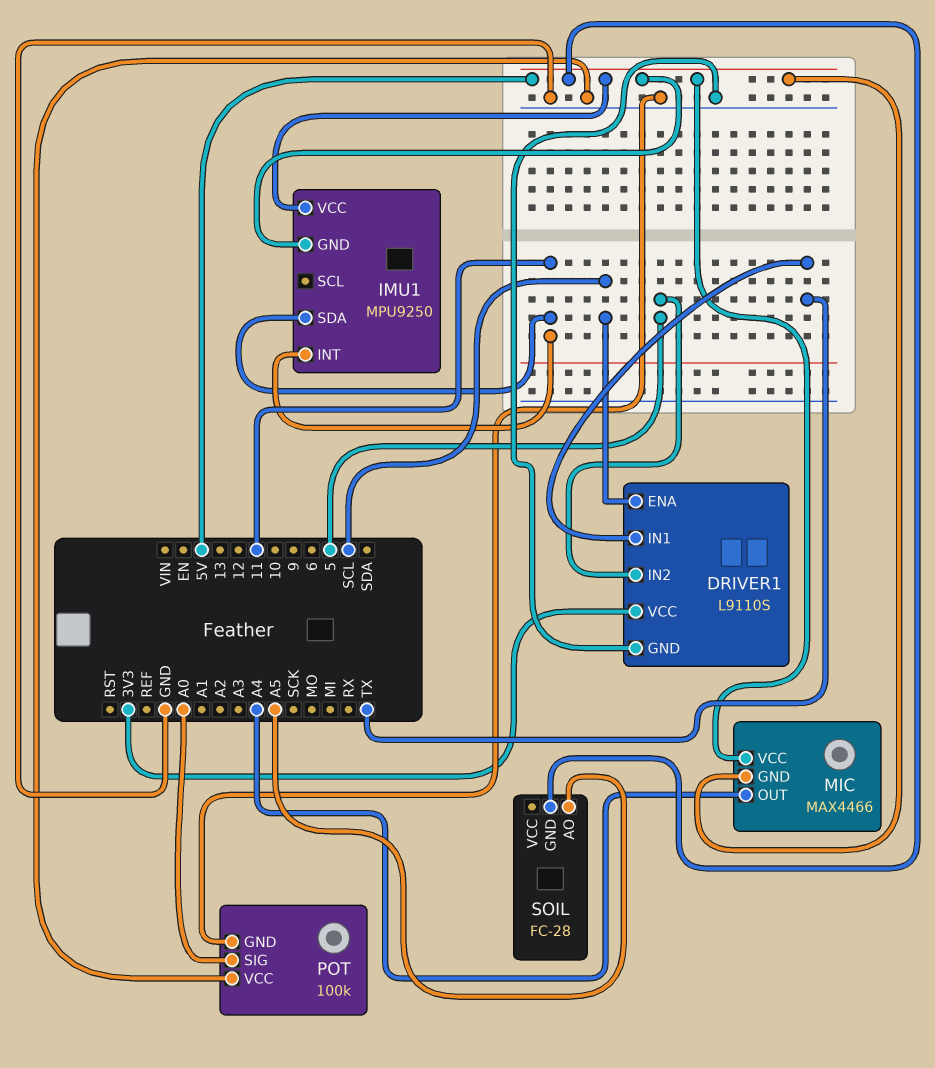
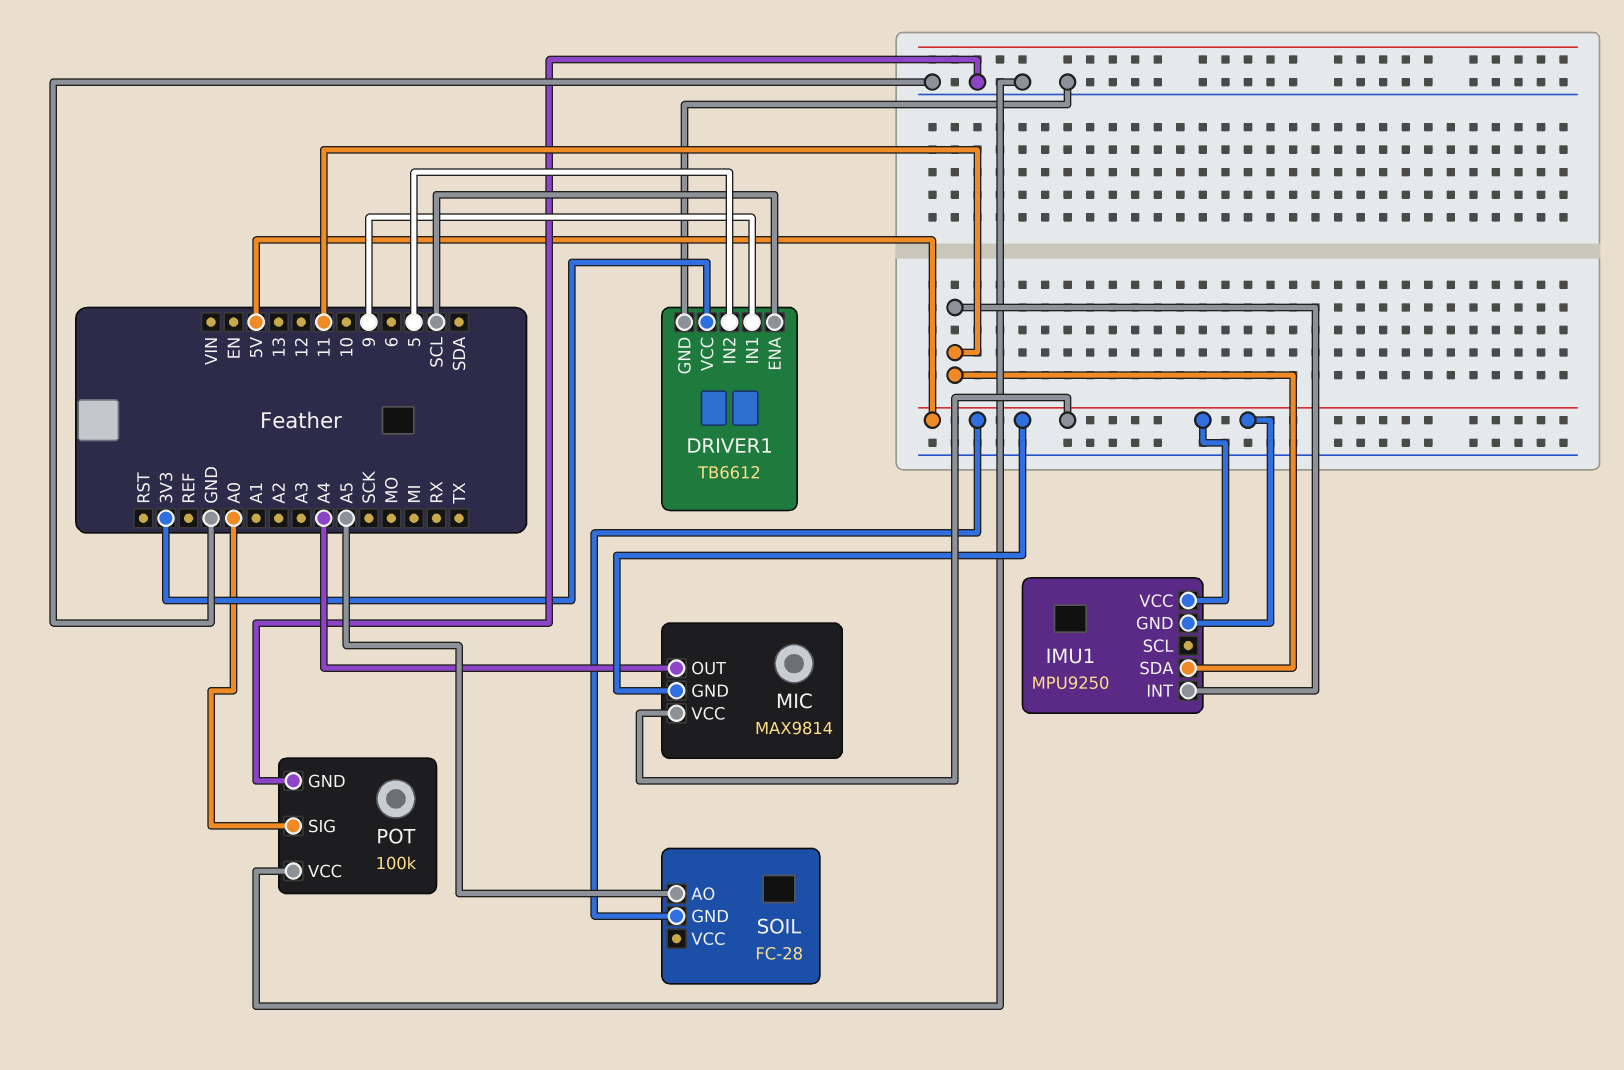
DRIVER1: L9110S -> TB6612
DRIVER1 pin IN1: TX -> 9
MIC: MAX4466 -> MAX9814

